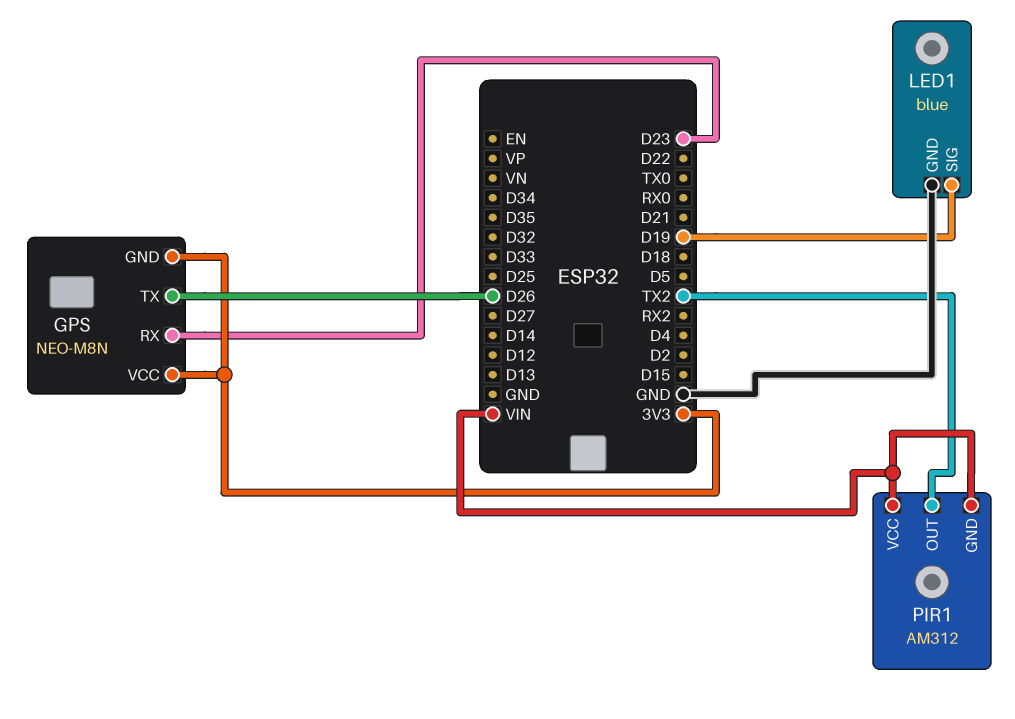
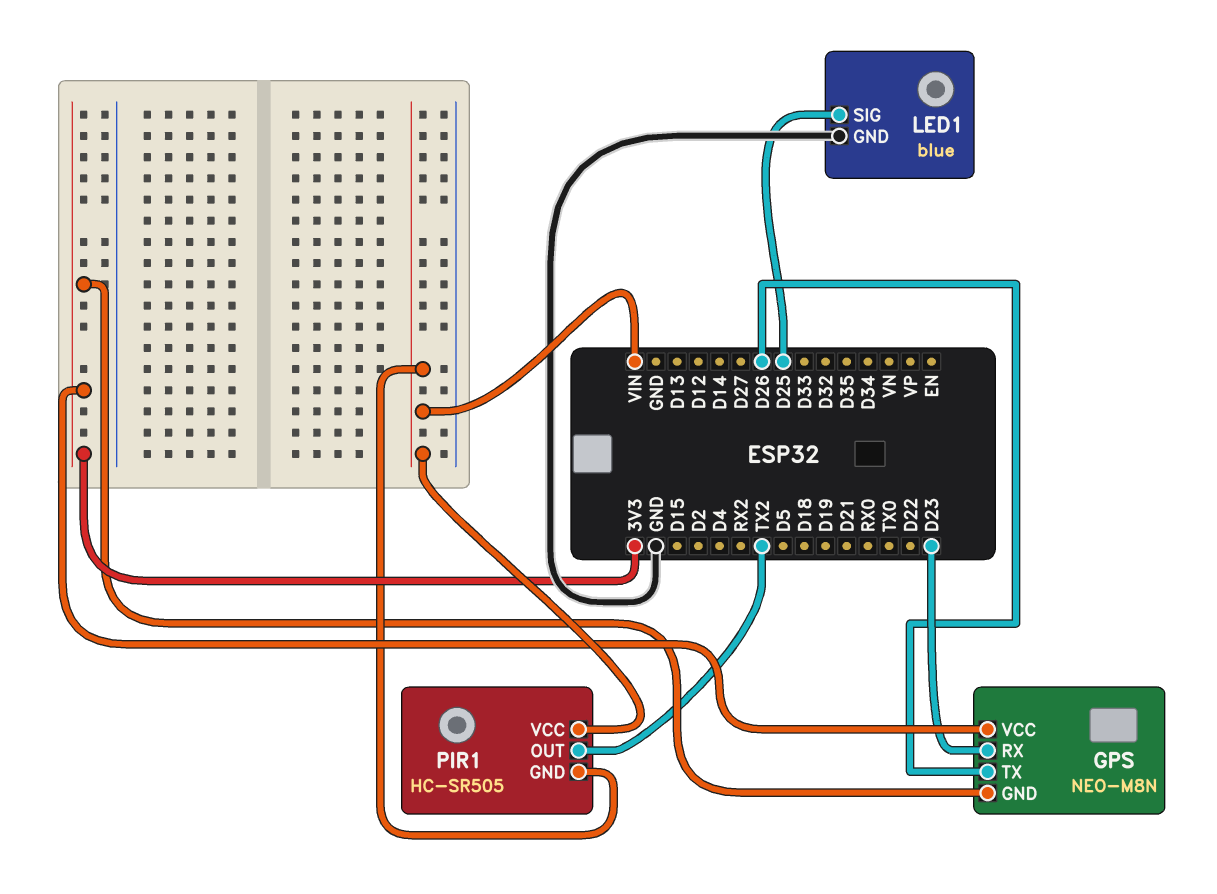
LED1 pin SIG: D19 -> D25
PIR1: AM312 -> HC-SR505

